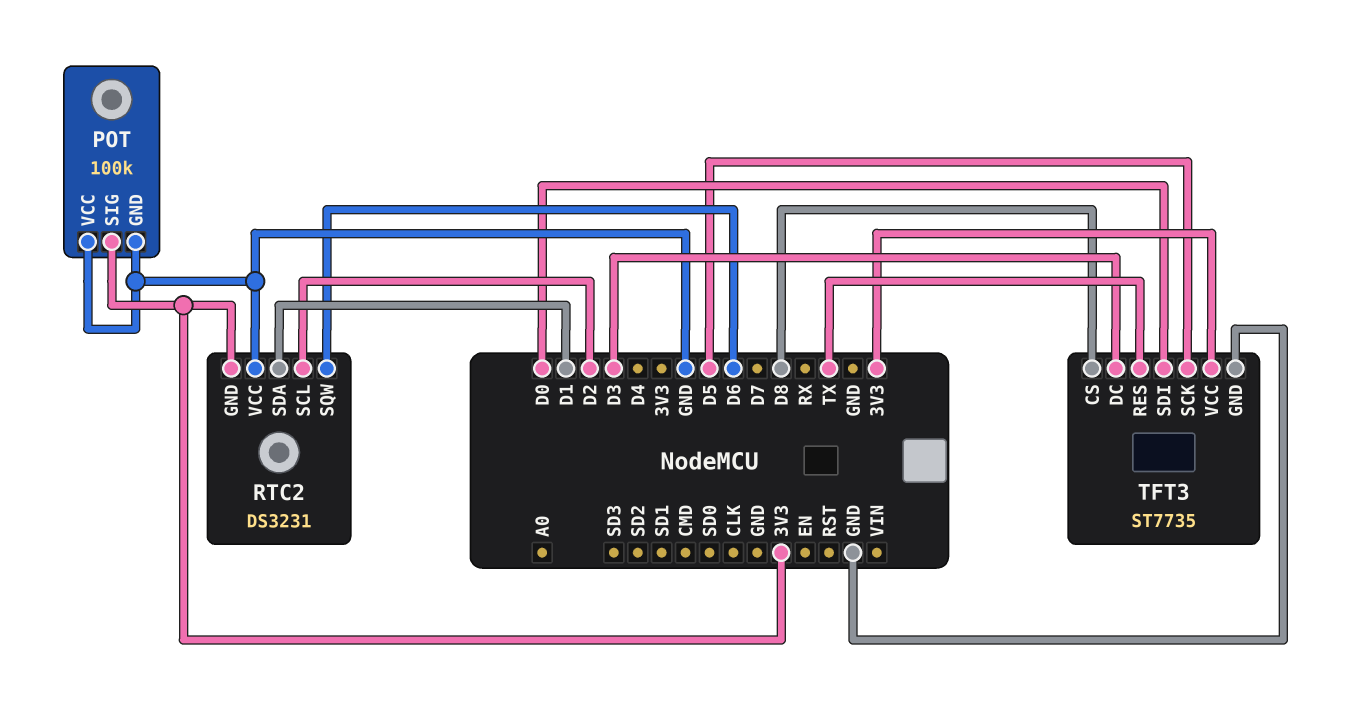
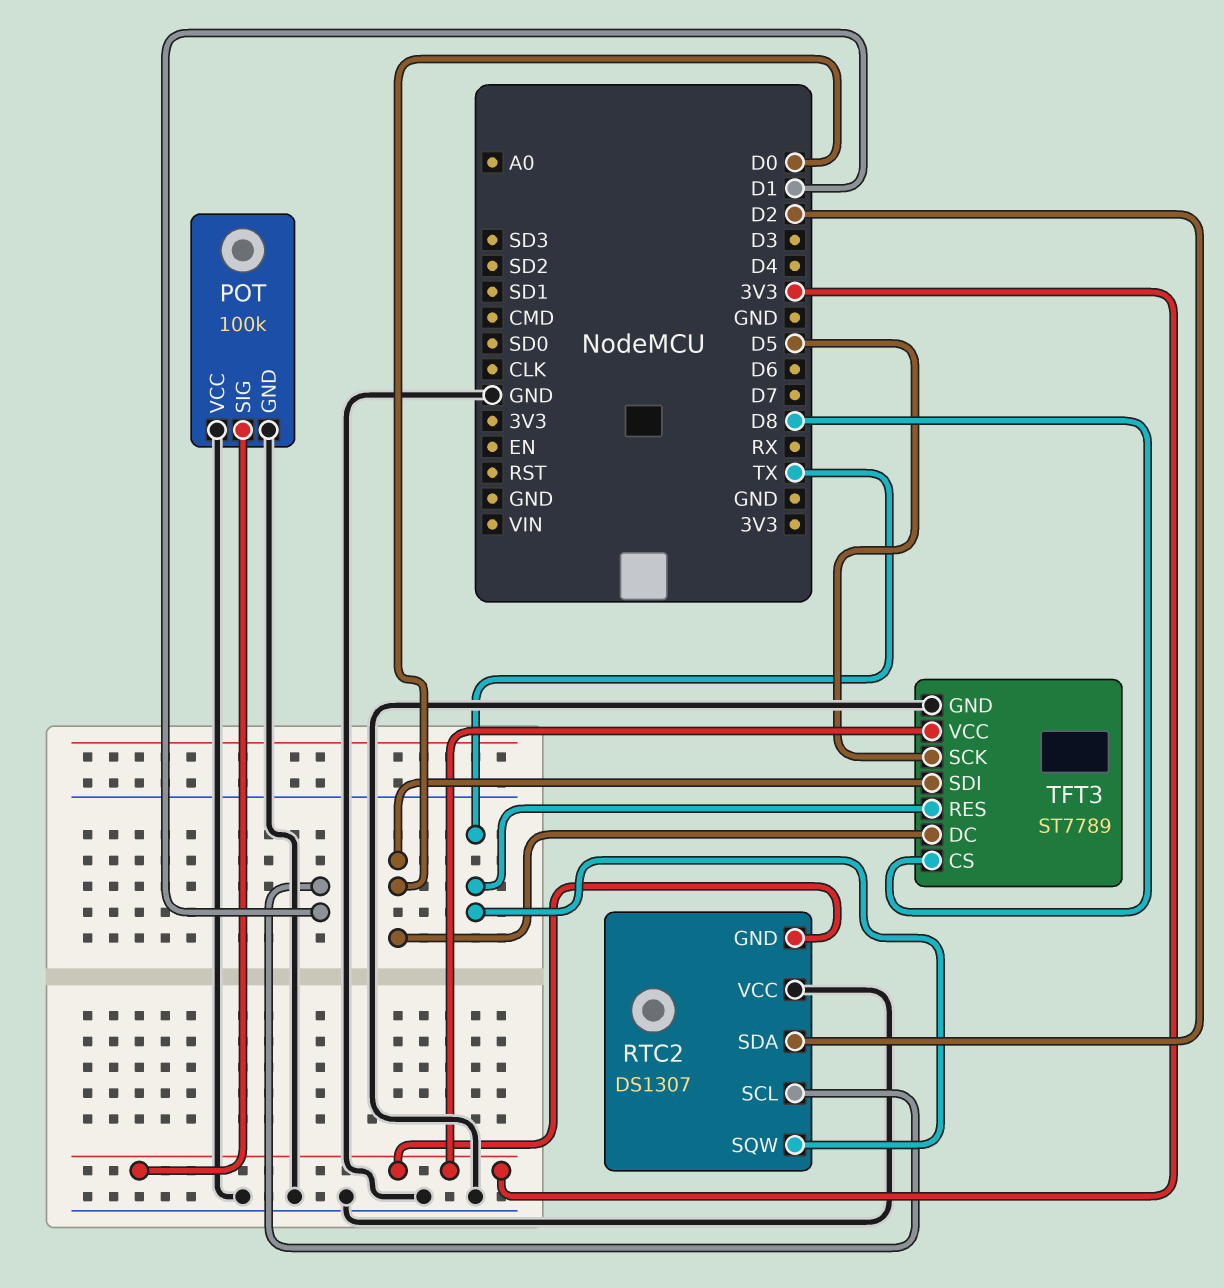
RTC2: DS3231 -> DS1307
RTC2 pin SCL: D2 -> D1
RTC2 pin SDA: D1 -> D2
RTC2 pin SQW: D6 -> TX
TFT3: ST7735 -> ST7789
TFT3 pin DC: D3 -> D0

